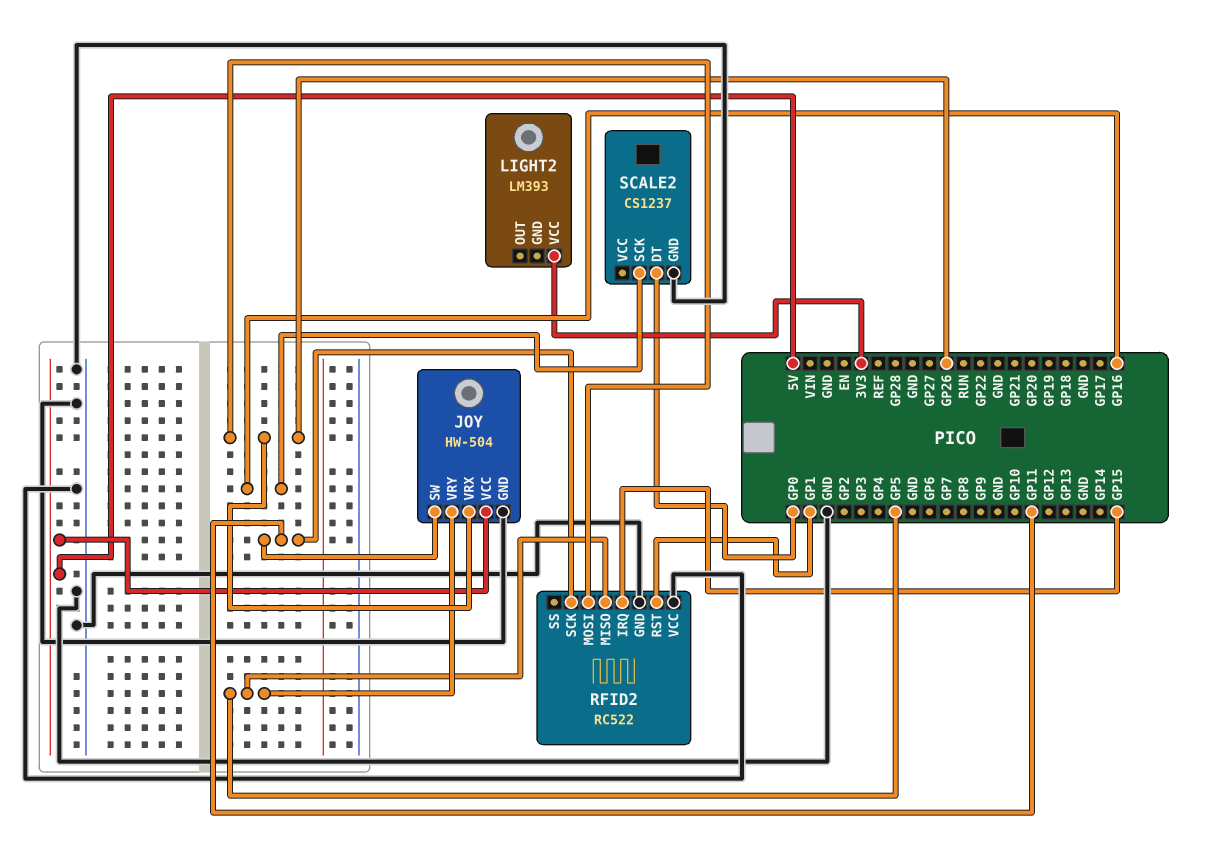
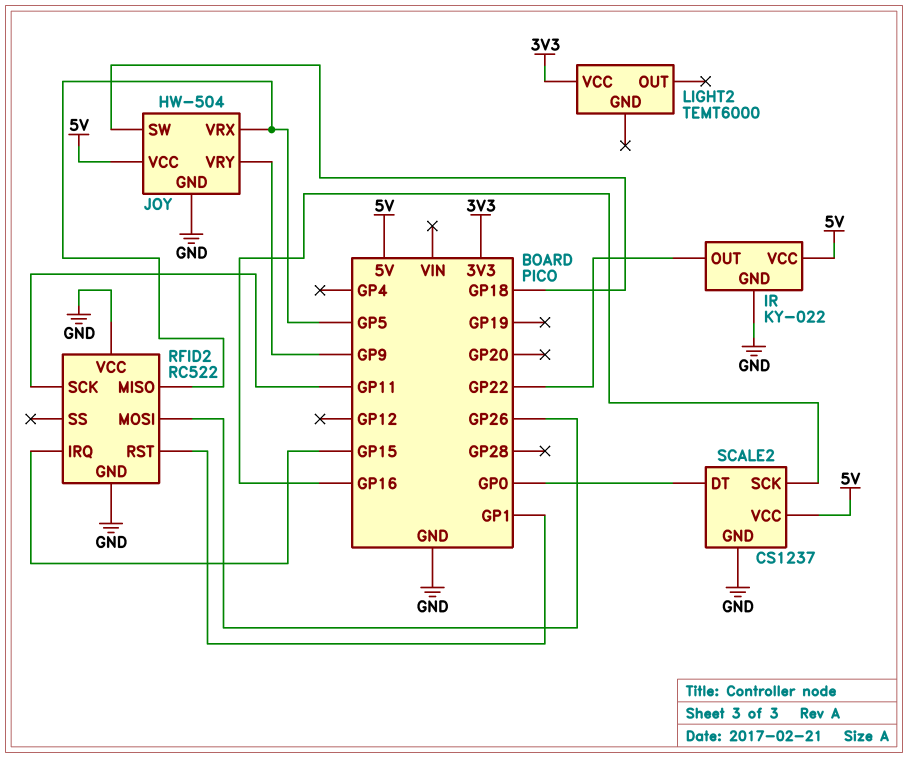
IR: none -> KY-022
IR pin GND: none -> GND
IR pin OUT: none -> GP22
IR pin VCC: none -> 5V
JOY pin SW: GP11 -> GP18
JOY pin VRX: GP26 -> GP5
JOY pin VRY: GP5 -> GP9
LIGHT2: LM393 -> TEMT6000
SCALE2 pin VCC: none -> 5V

